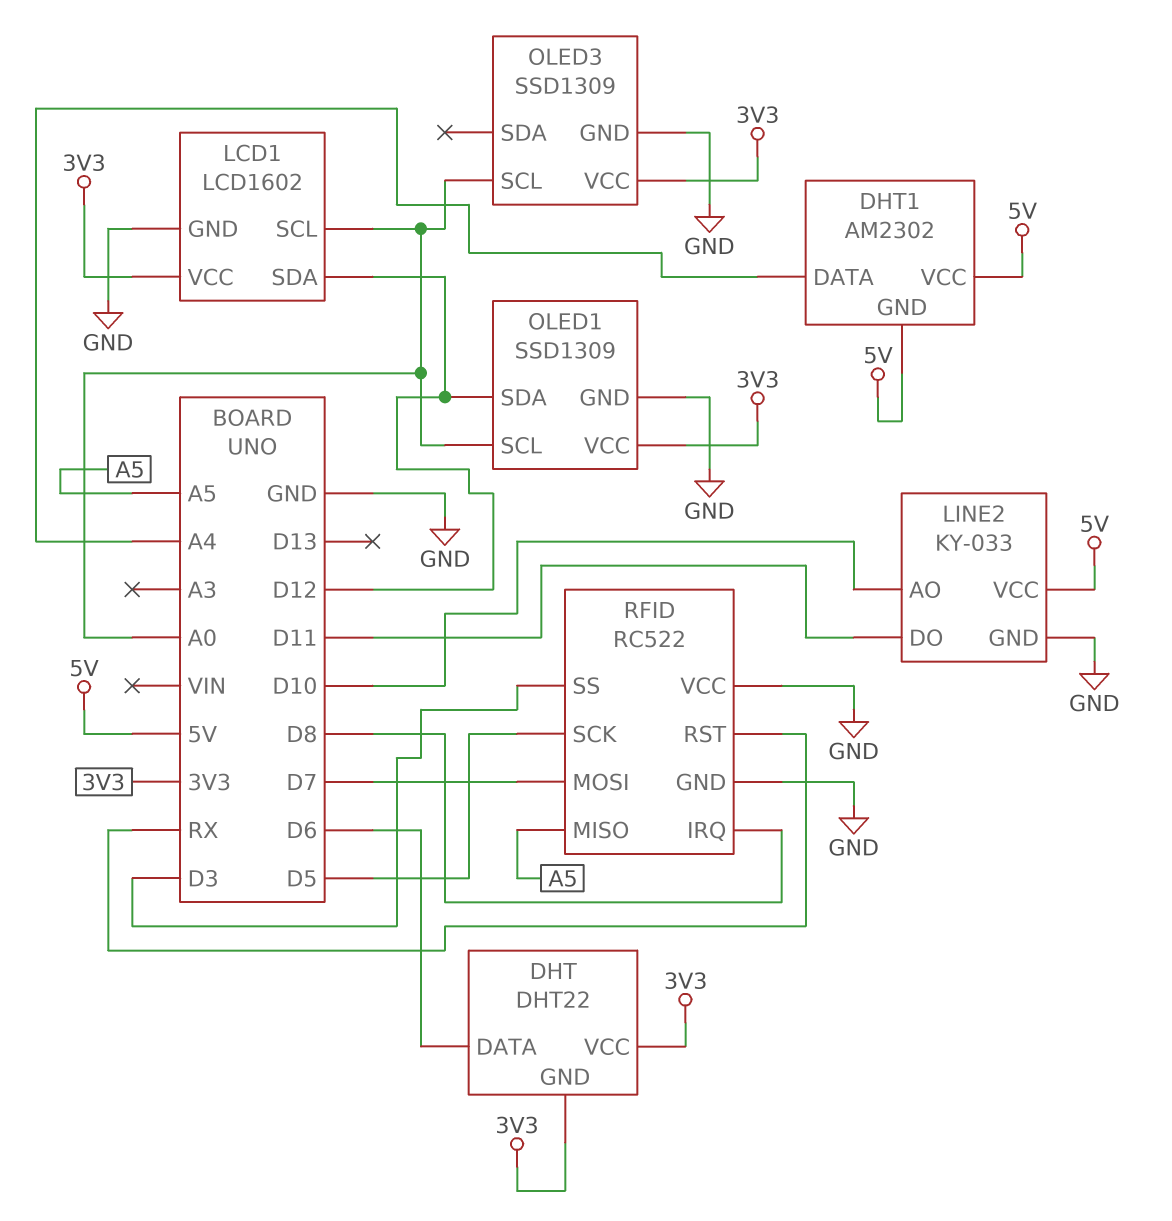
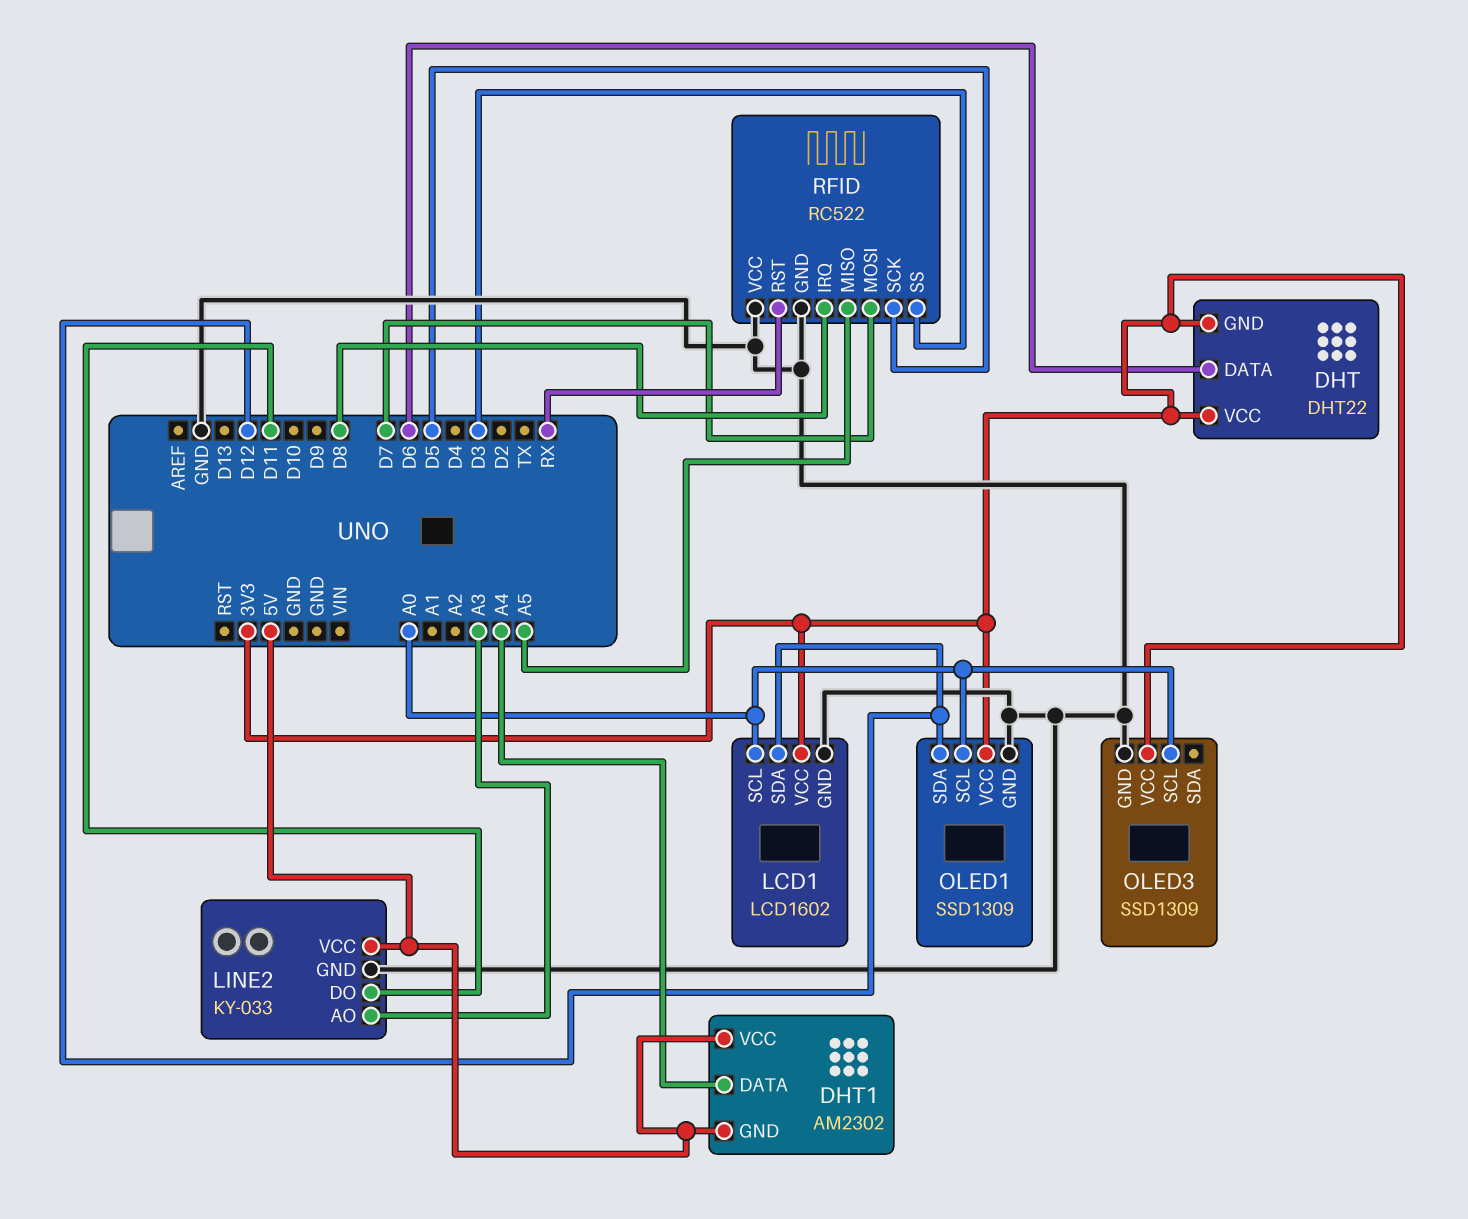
LINE2 pin AO: D10 -> A3

